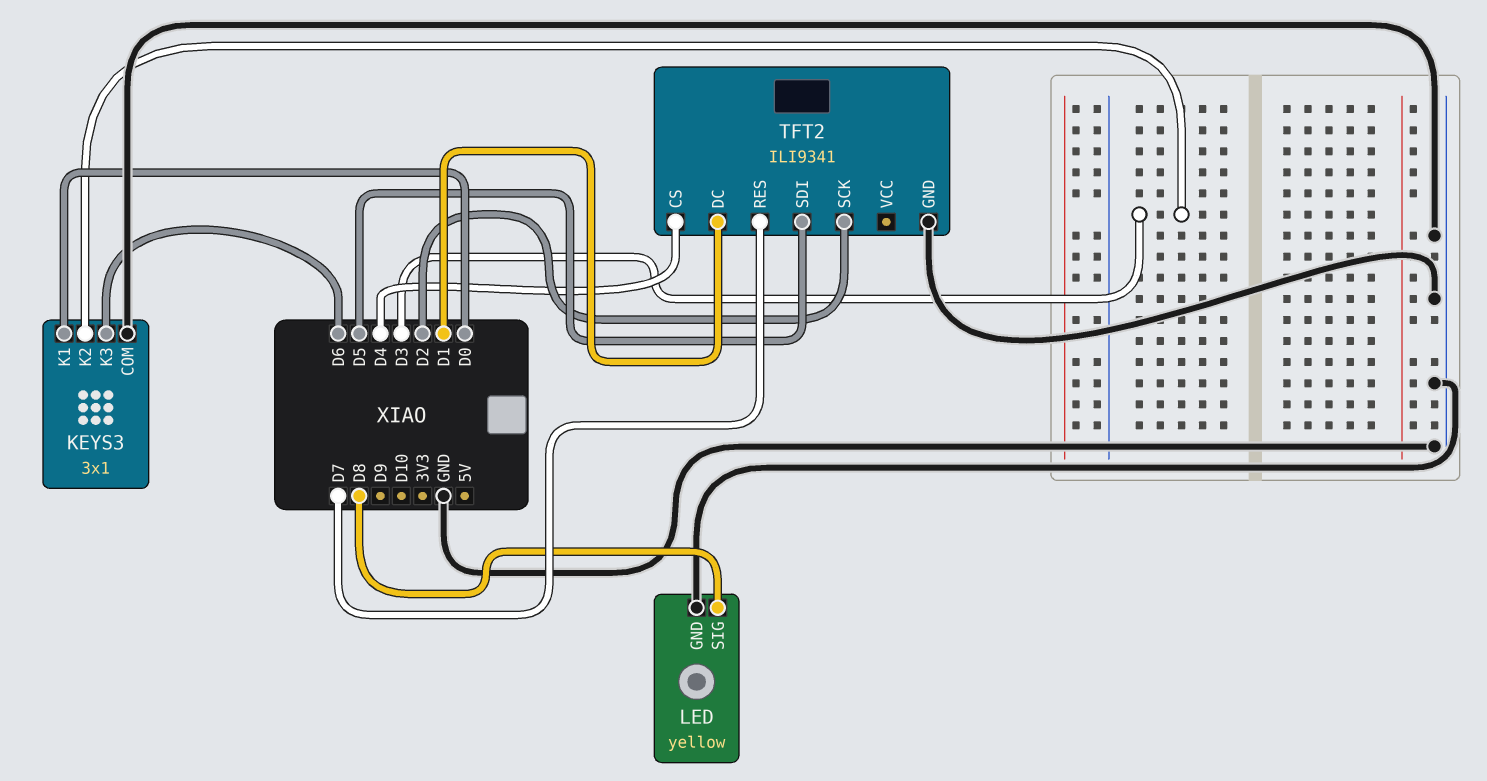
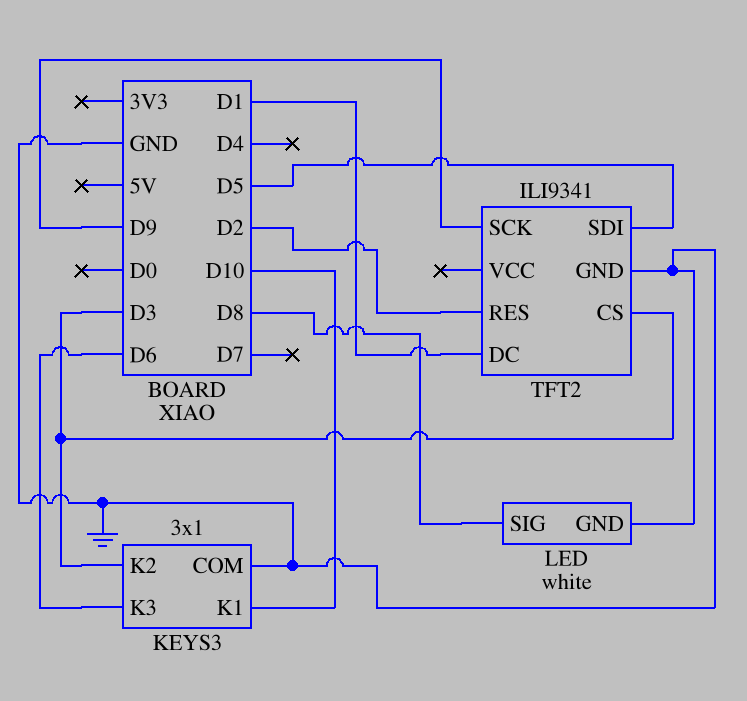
KEYS3 pin K1: D0 -> D10
LED: yellow -> white
TFT2 pin CS: D4 -> D3
TFT2 pin RES: D7 -> D2
TFT2 pin SCK: D2 -> D9

